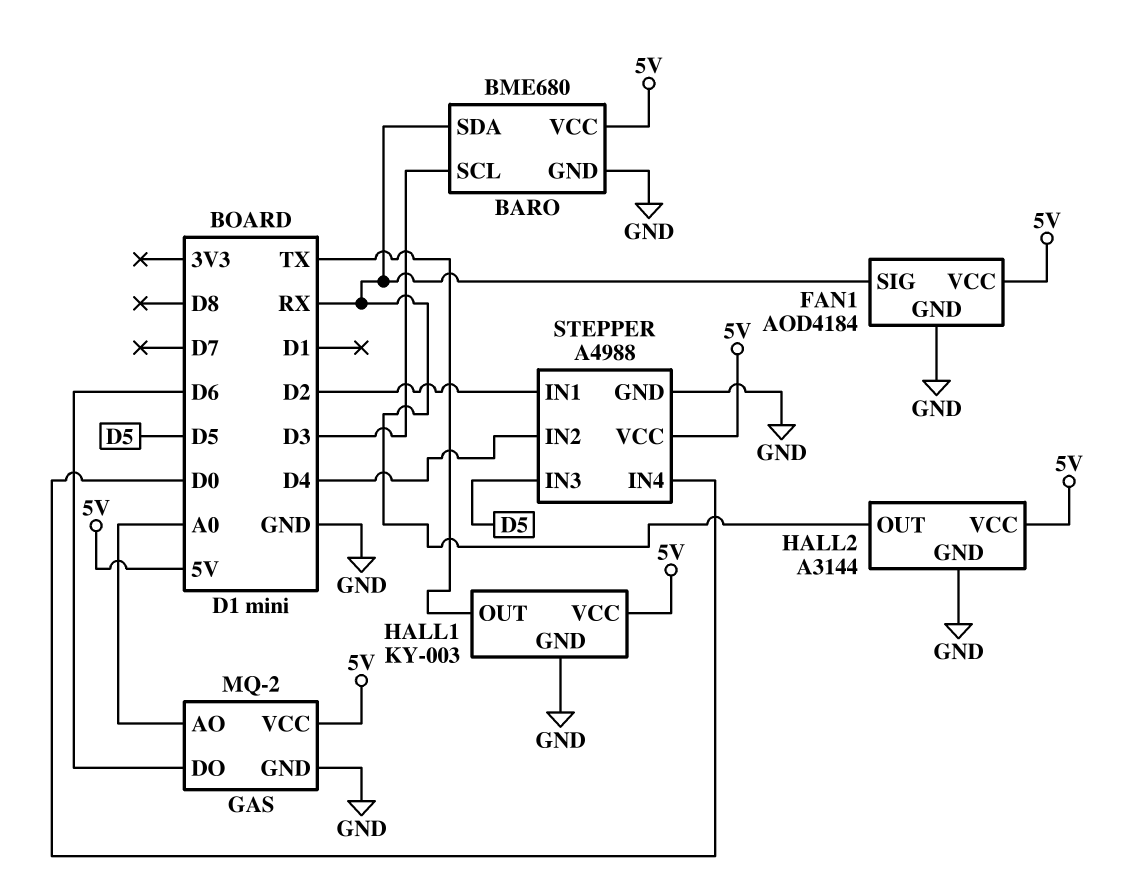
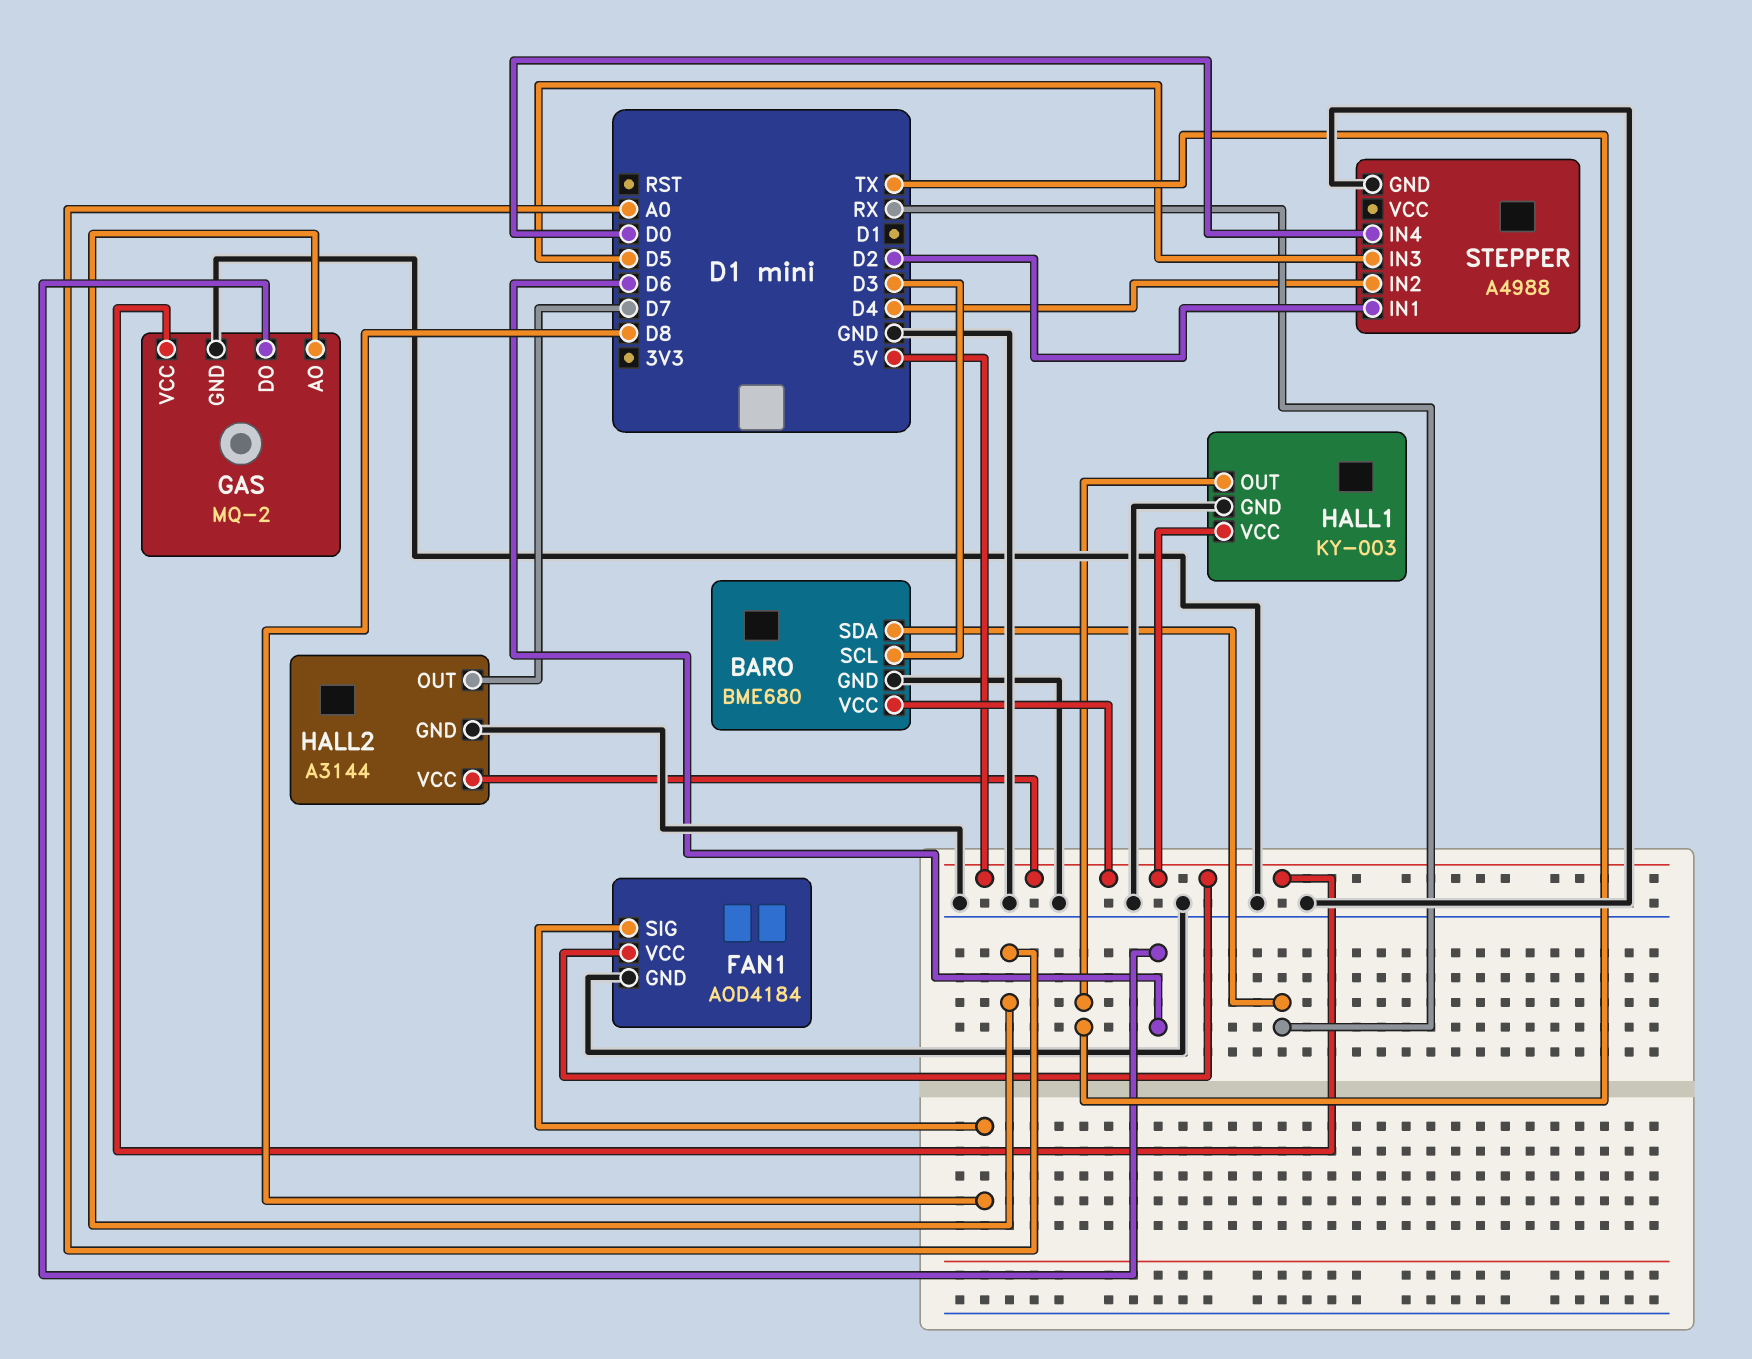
FAN1 pin SIG: RX -> D8
HALL2 pin OUT: RX -> D7
STEPPER pin VCC: 5V -> none

